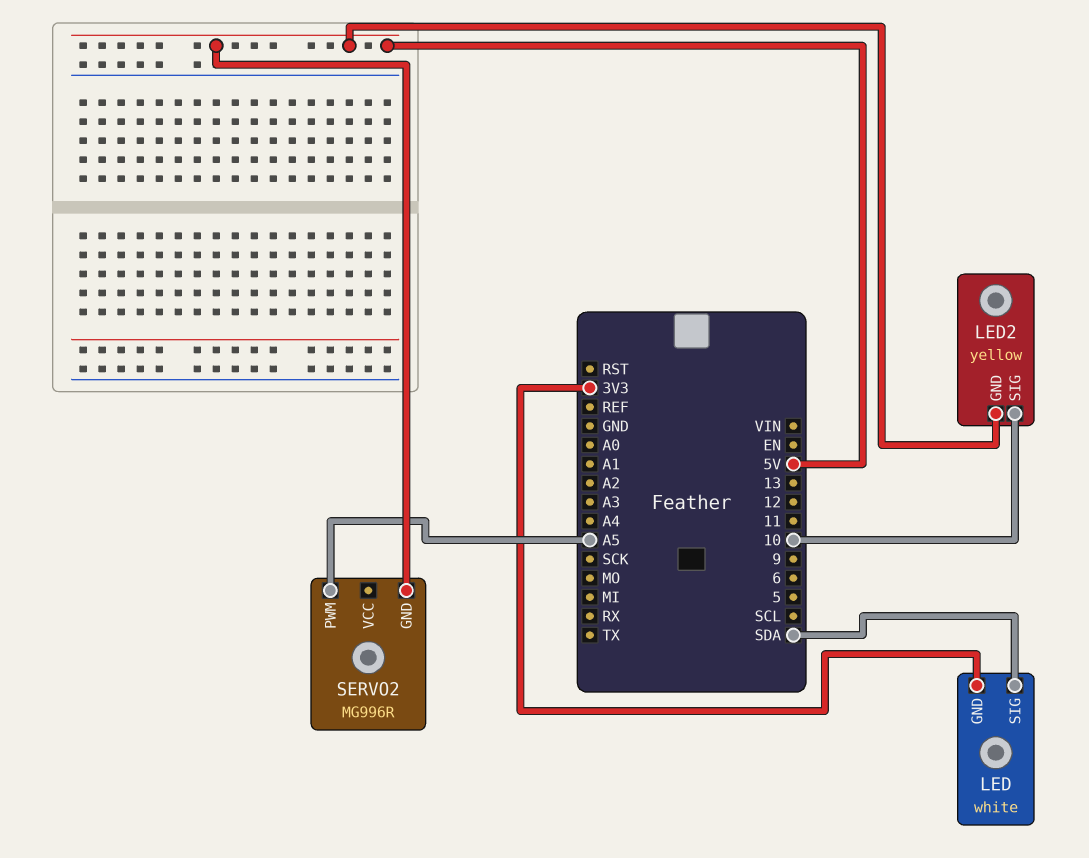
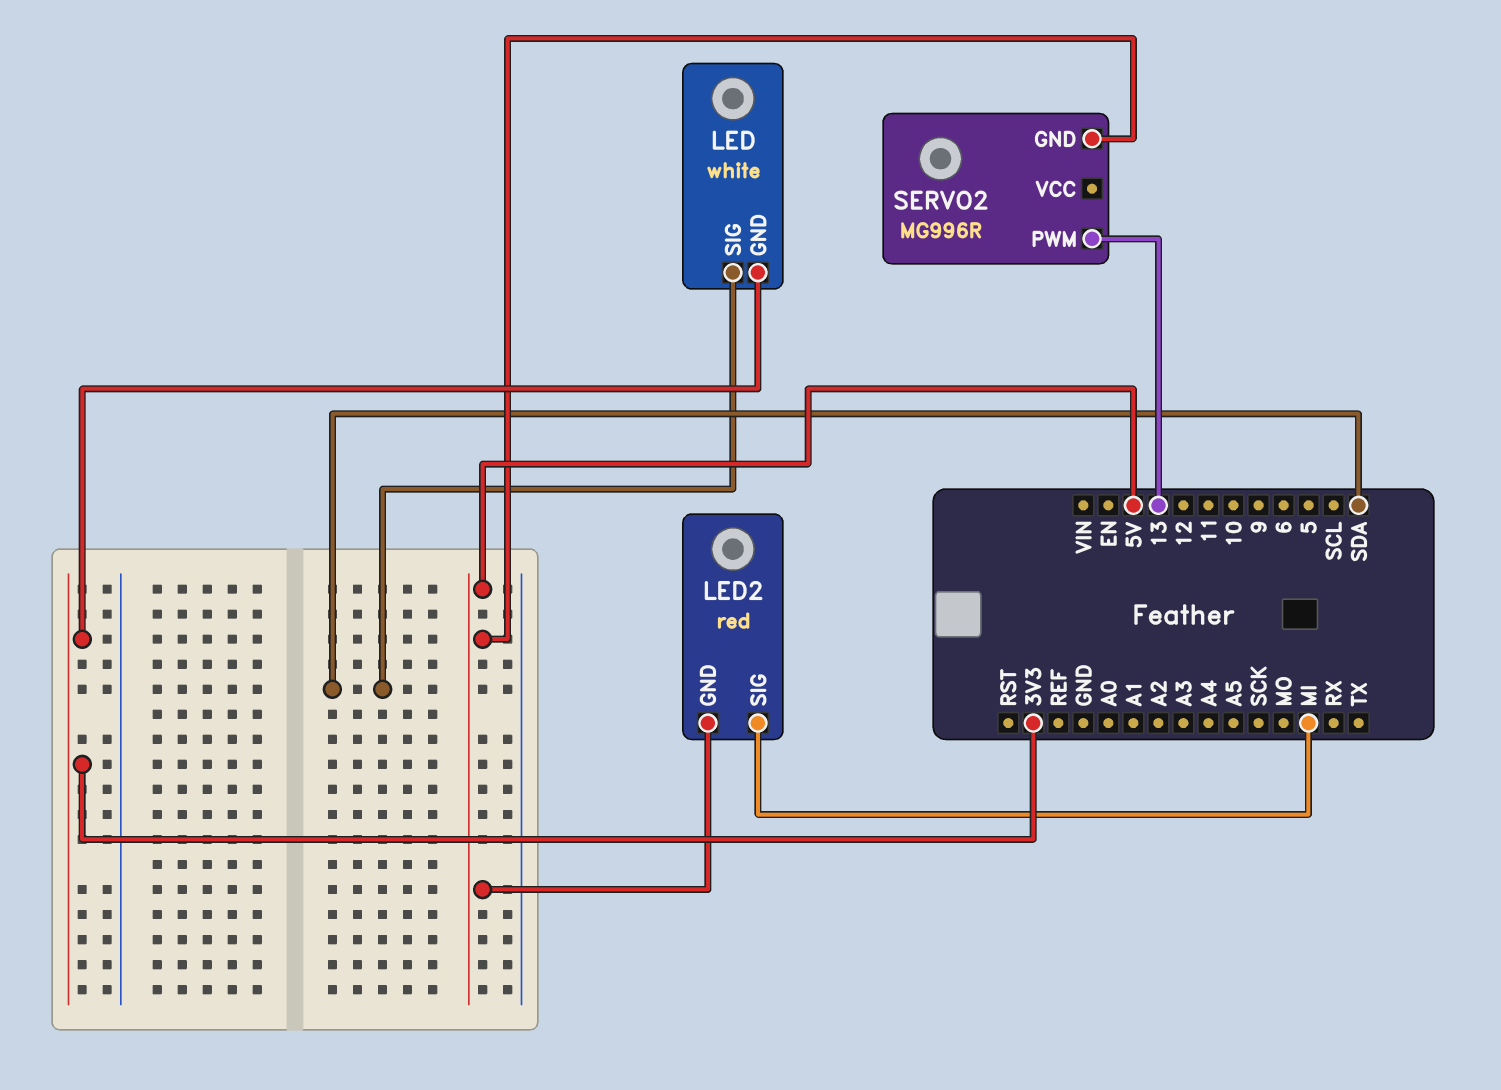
LED2: yellow -> red
LED2 pin SIG: 10 -> MI
SERVO2 pin PWM: A5 -> 13

